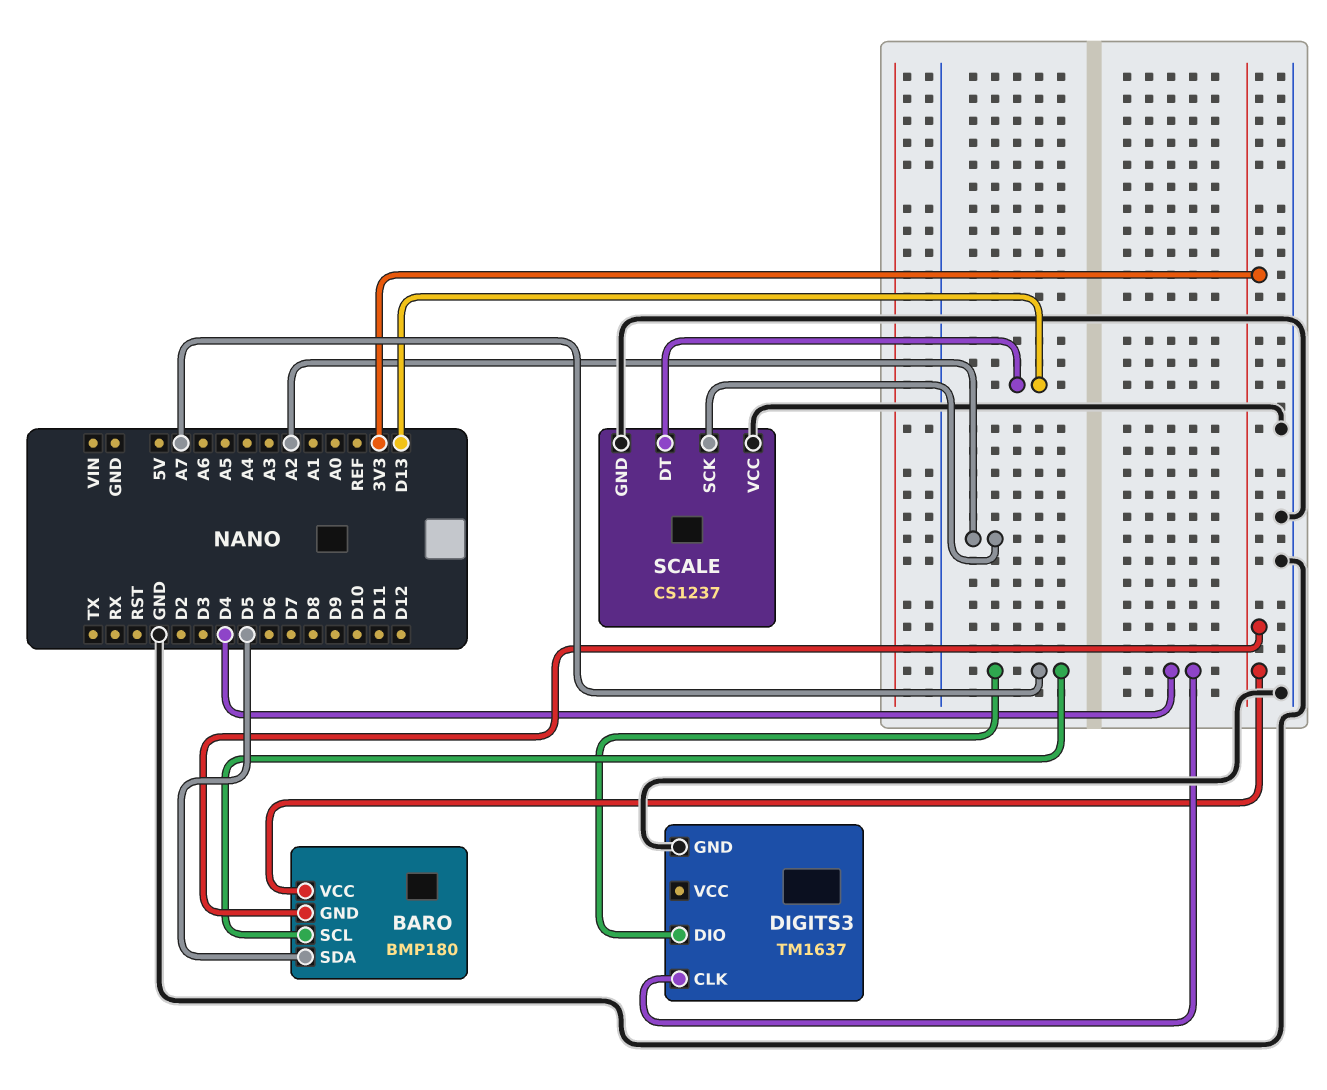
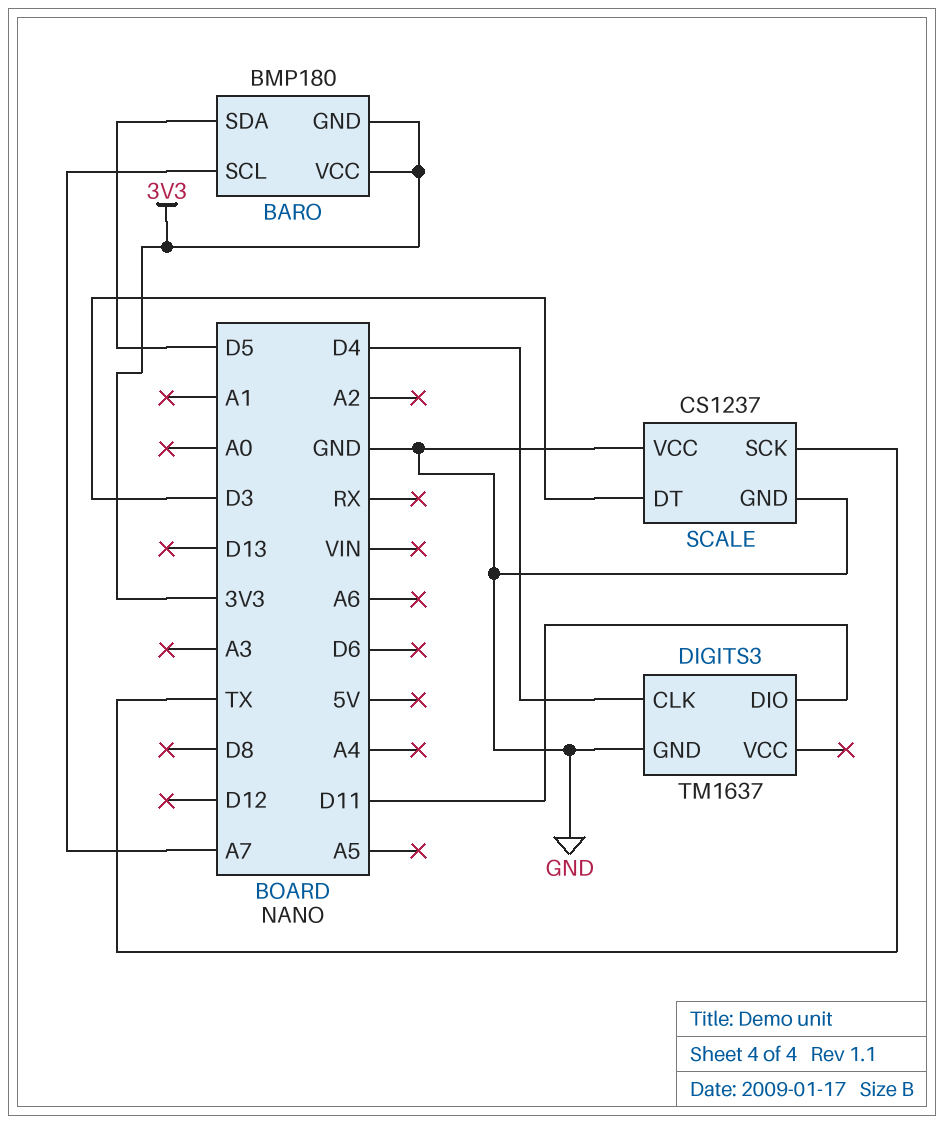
DIGITS3 pin DIO: A7 -> D11
SCALE pin DT: D13 -> D3
SCALE pin SCK: A2 -> TX

